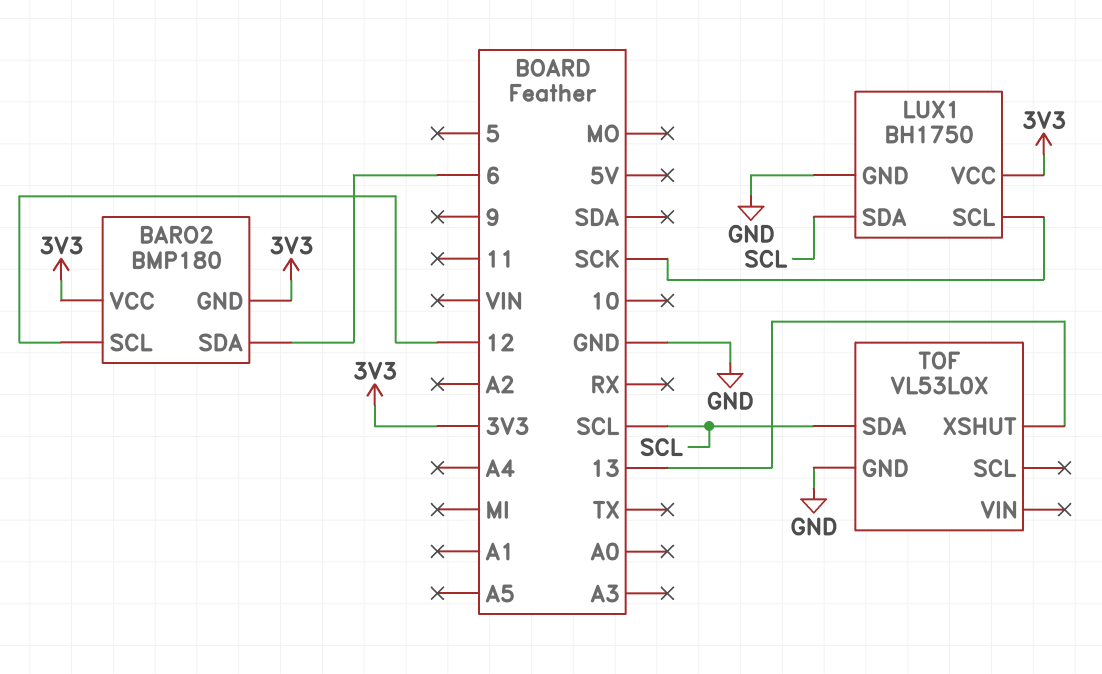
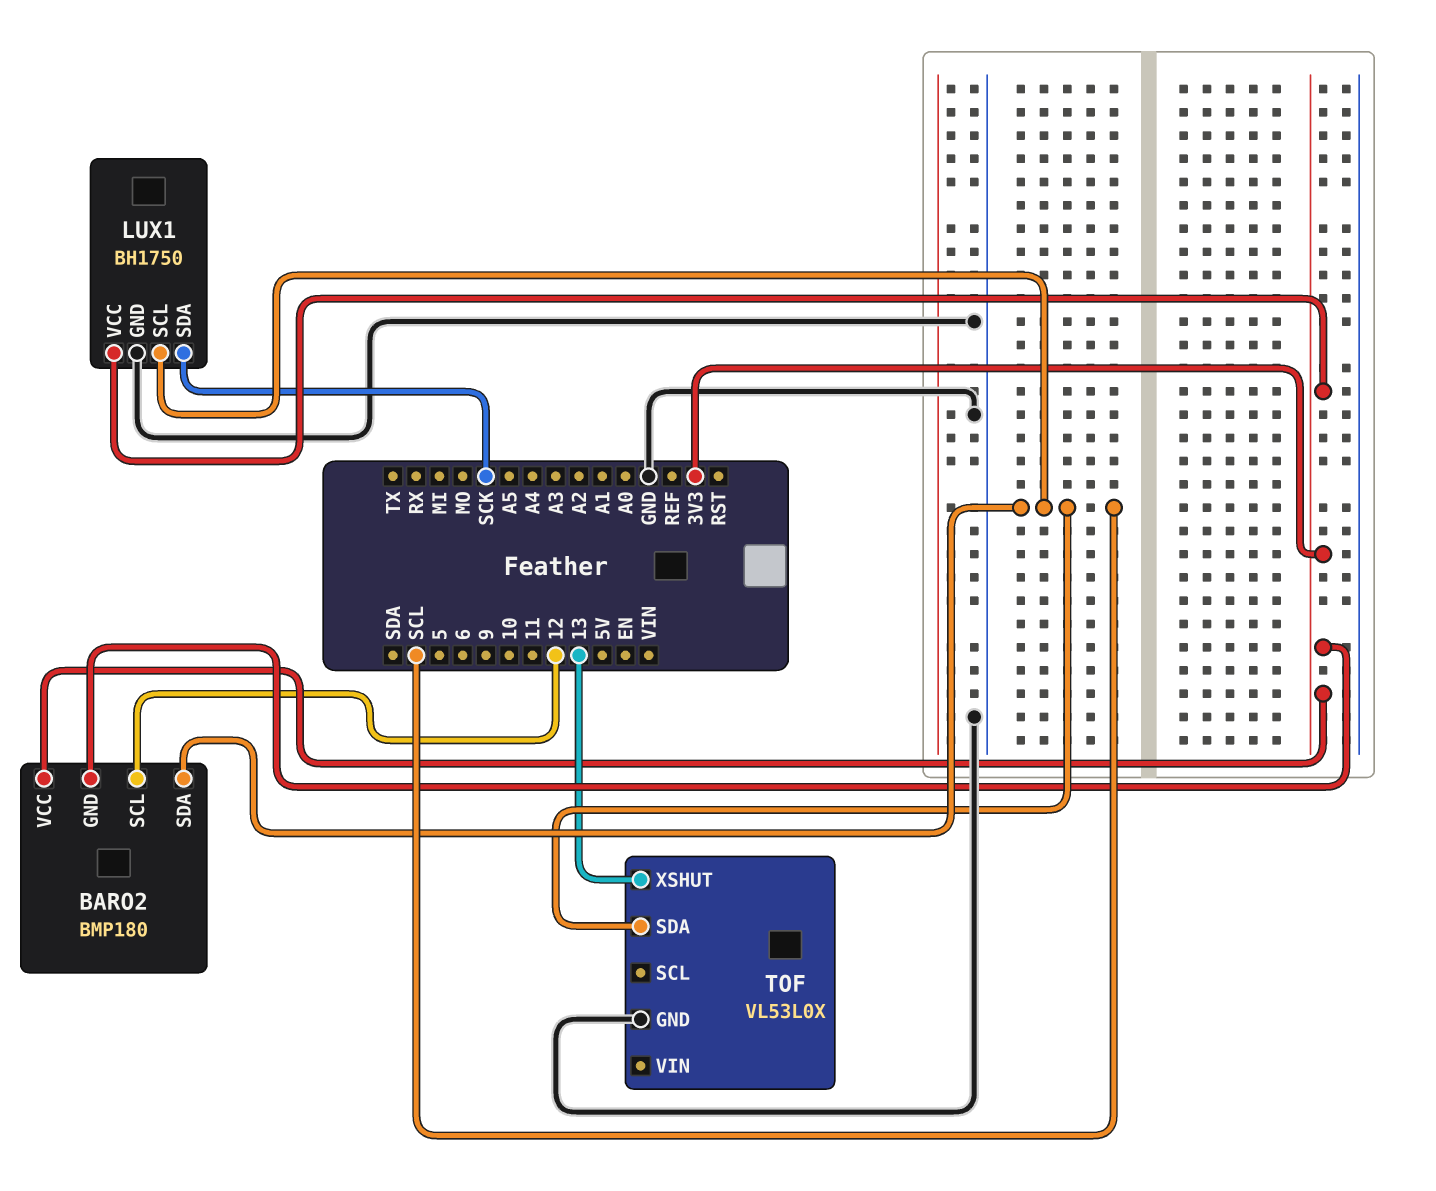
BARO2 pin SDA: 6 -> SCL
LUX1 pin SCL: SCK -> SCL
LUX1 pin SDA: SCL -> SCK

